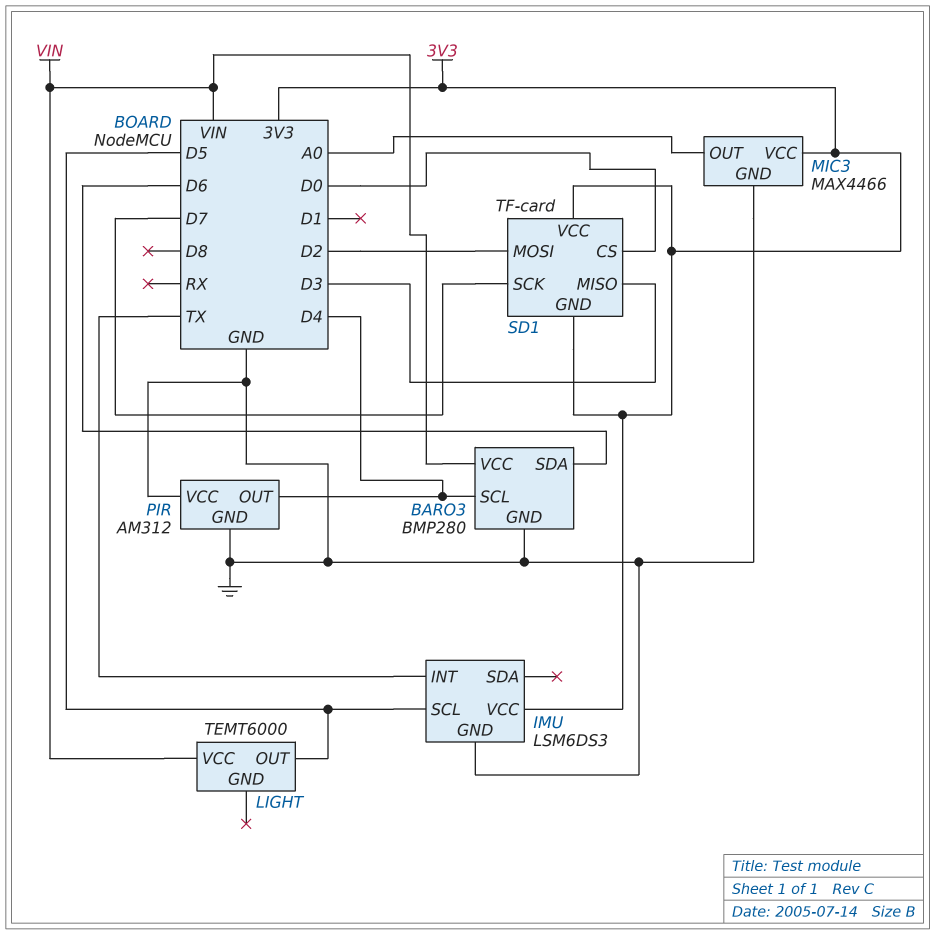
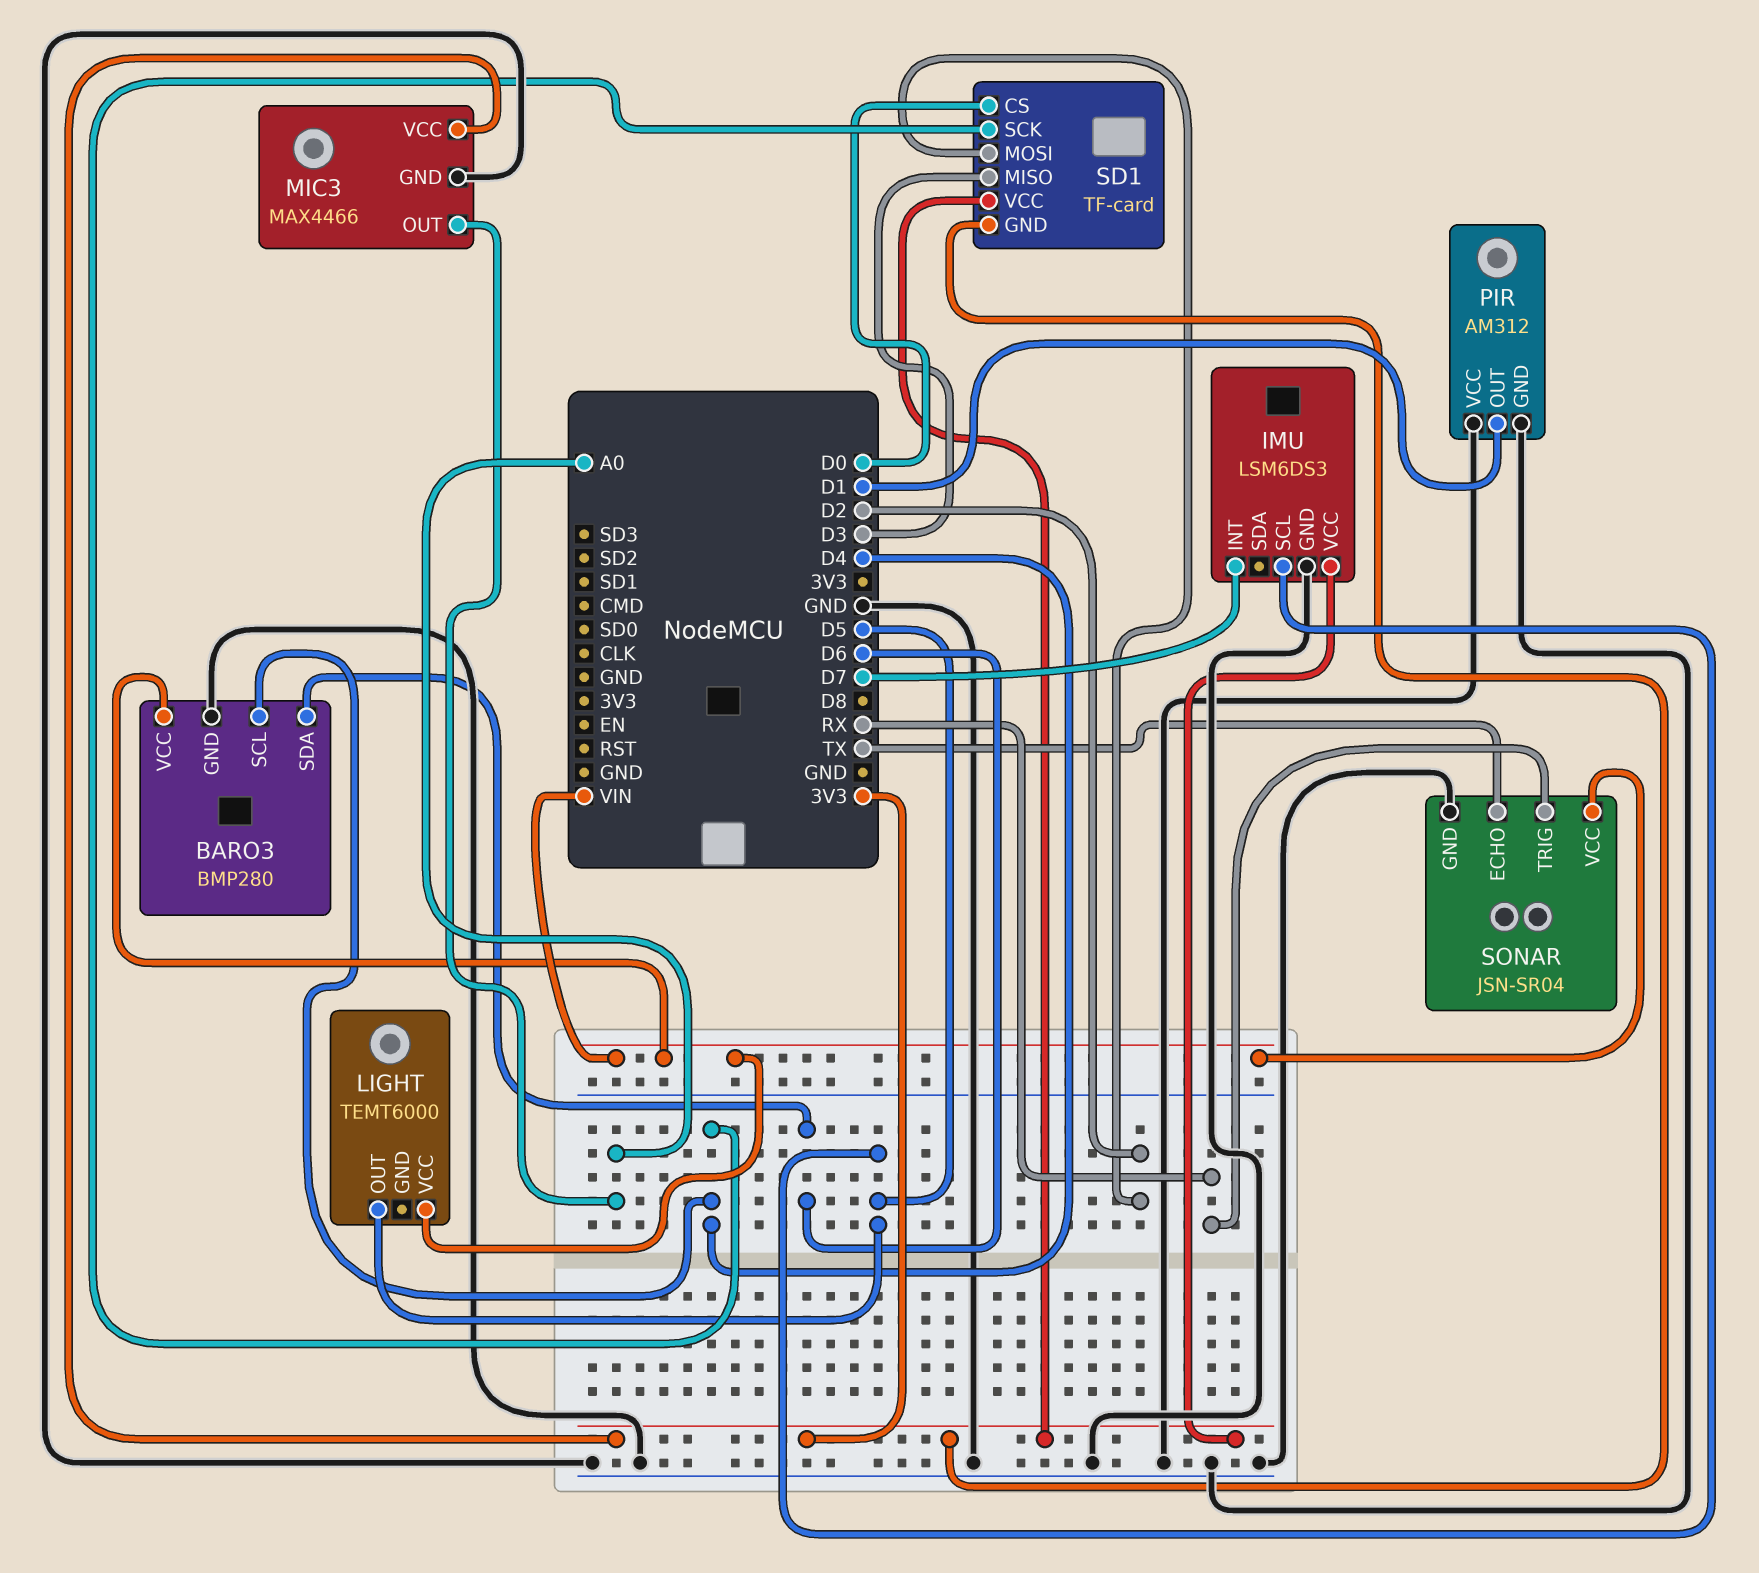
IMU pin INT: TX -> D7
PIR pin OUT: D4 -> D1
SD1 pin SCK: D7 -> D4
SONAR: none -> JSN-SR04
SONAR pin ECHO: none -> TX
SONAR pin GND: none -> GND
SONAR pin TRIG: none -> RX
SONAR pin VCC: none -> VIN

